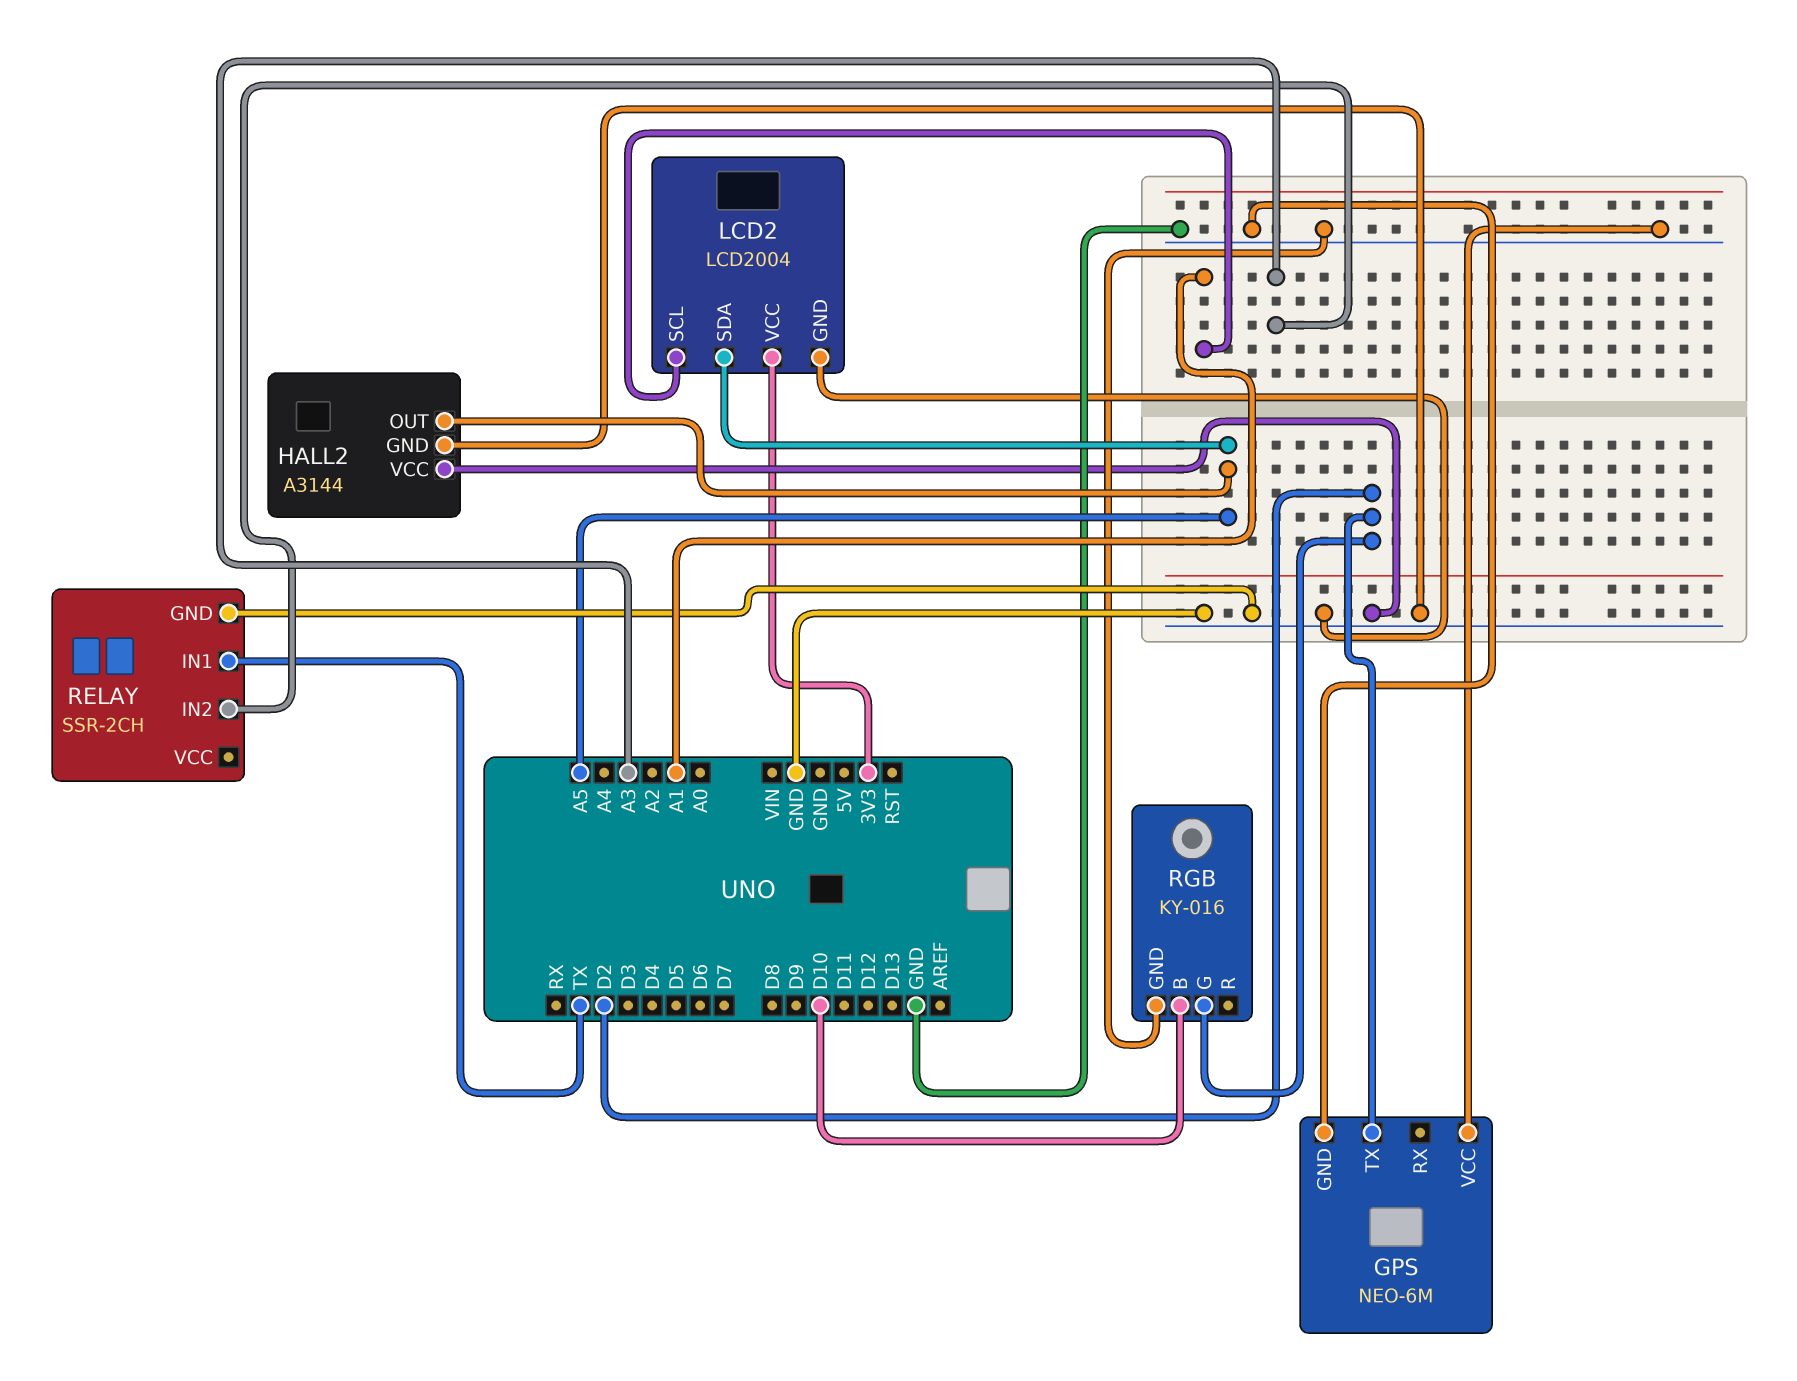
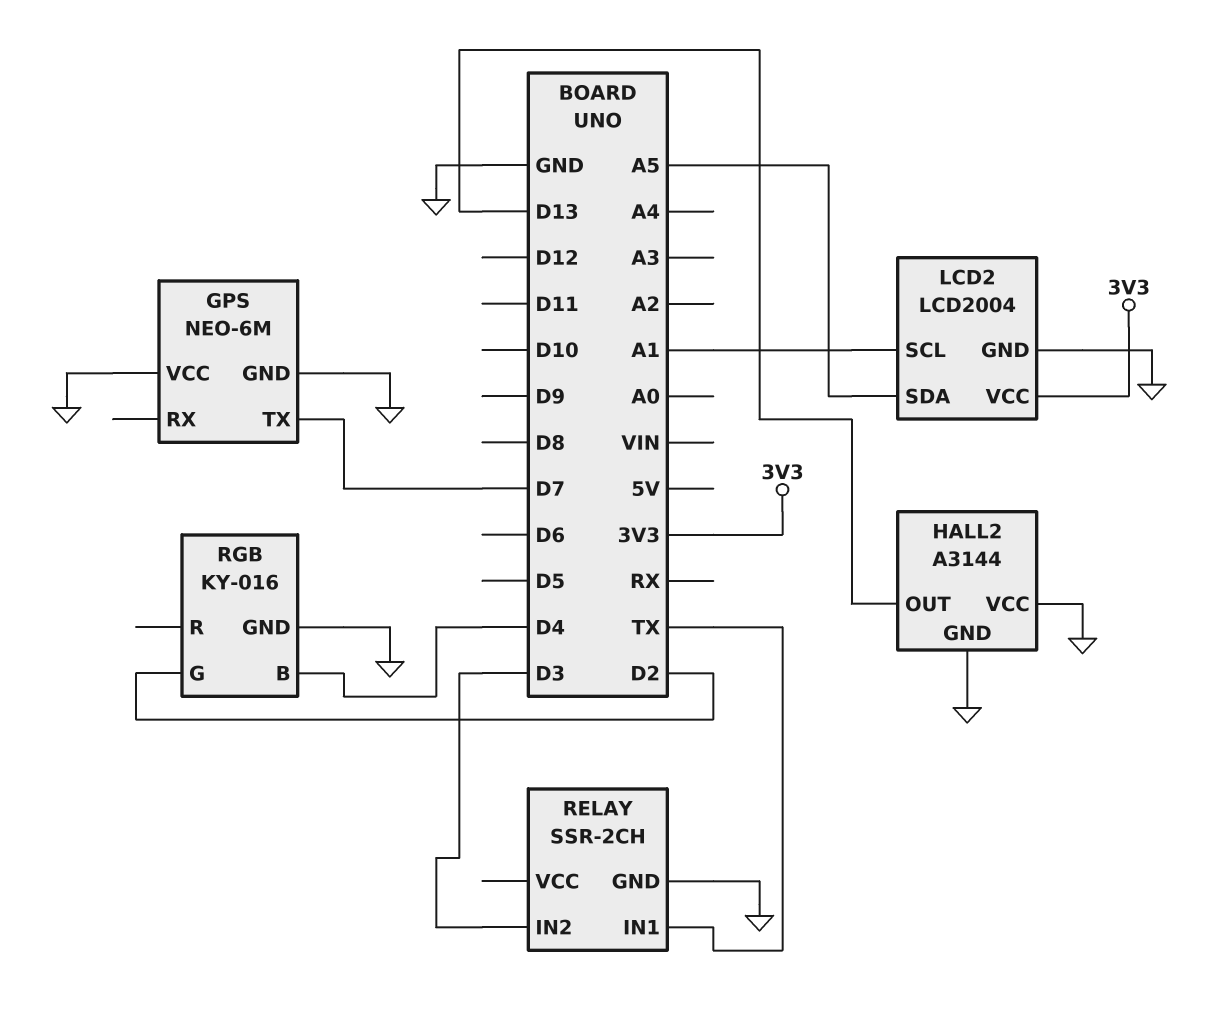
GPS pin TX: D2 -> D7
HALL2 pin OUT: A5 -> D13
RELAY pin IN2: A3 -> D3
RGB pin B: D10 -> D4

